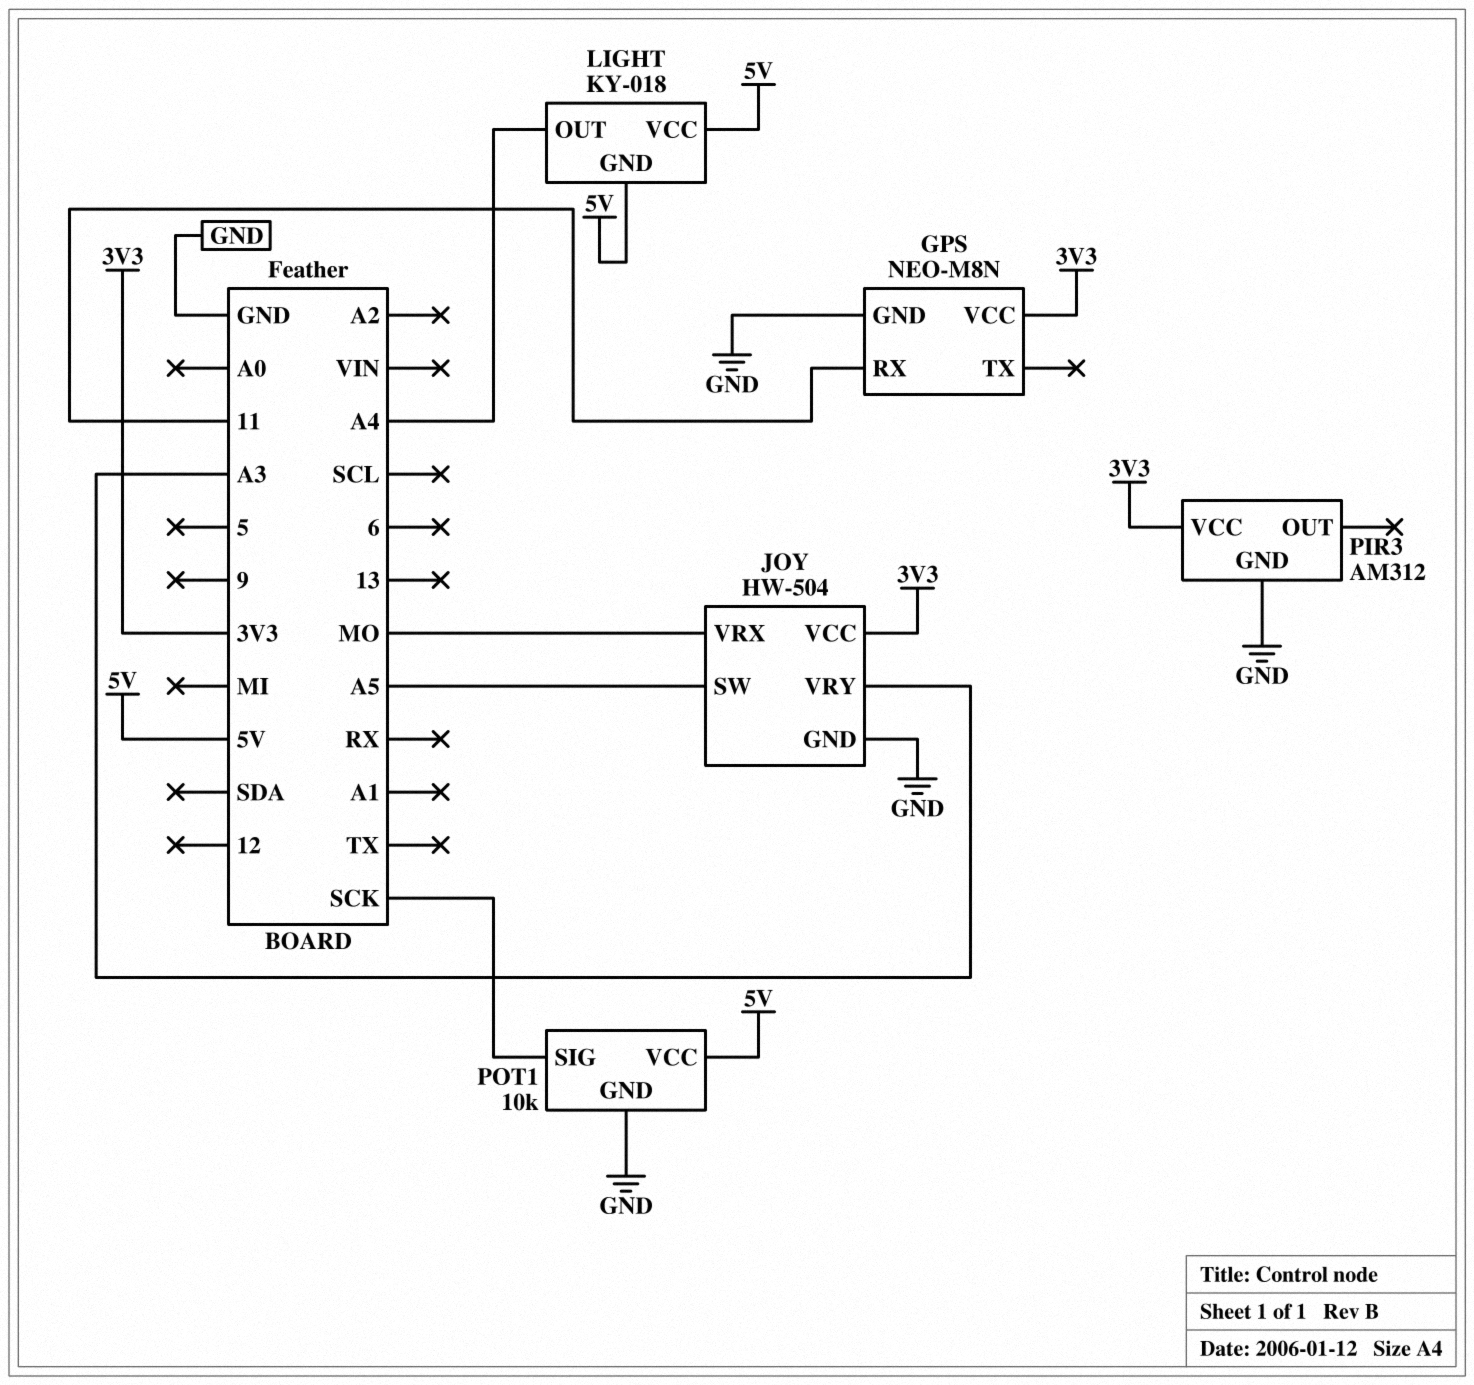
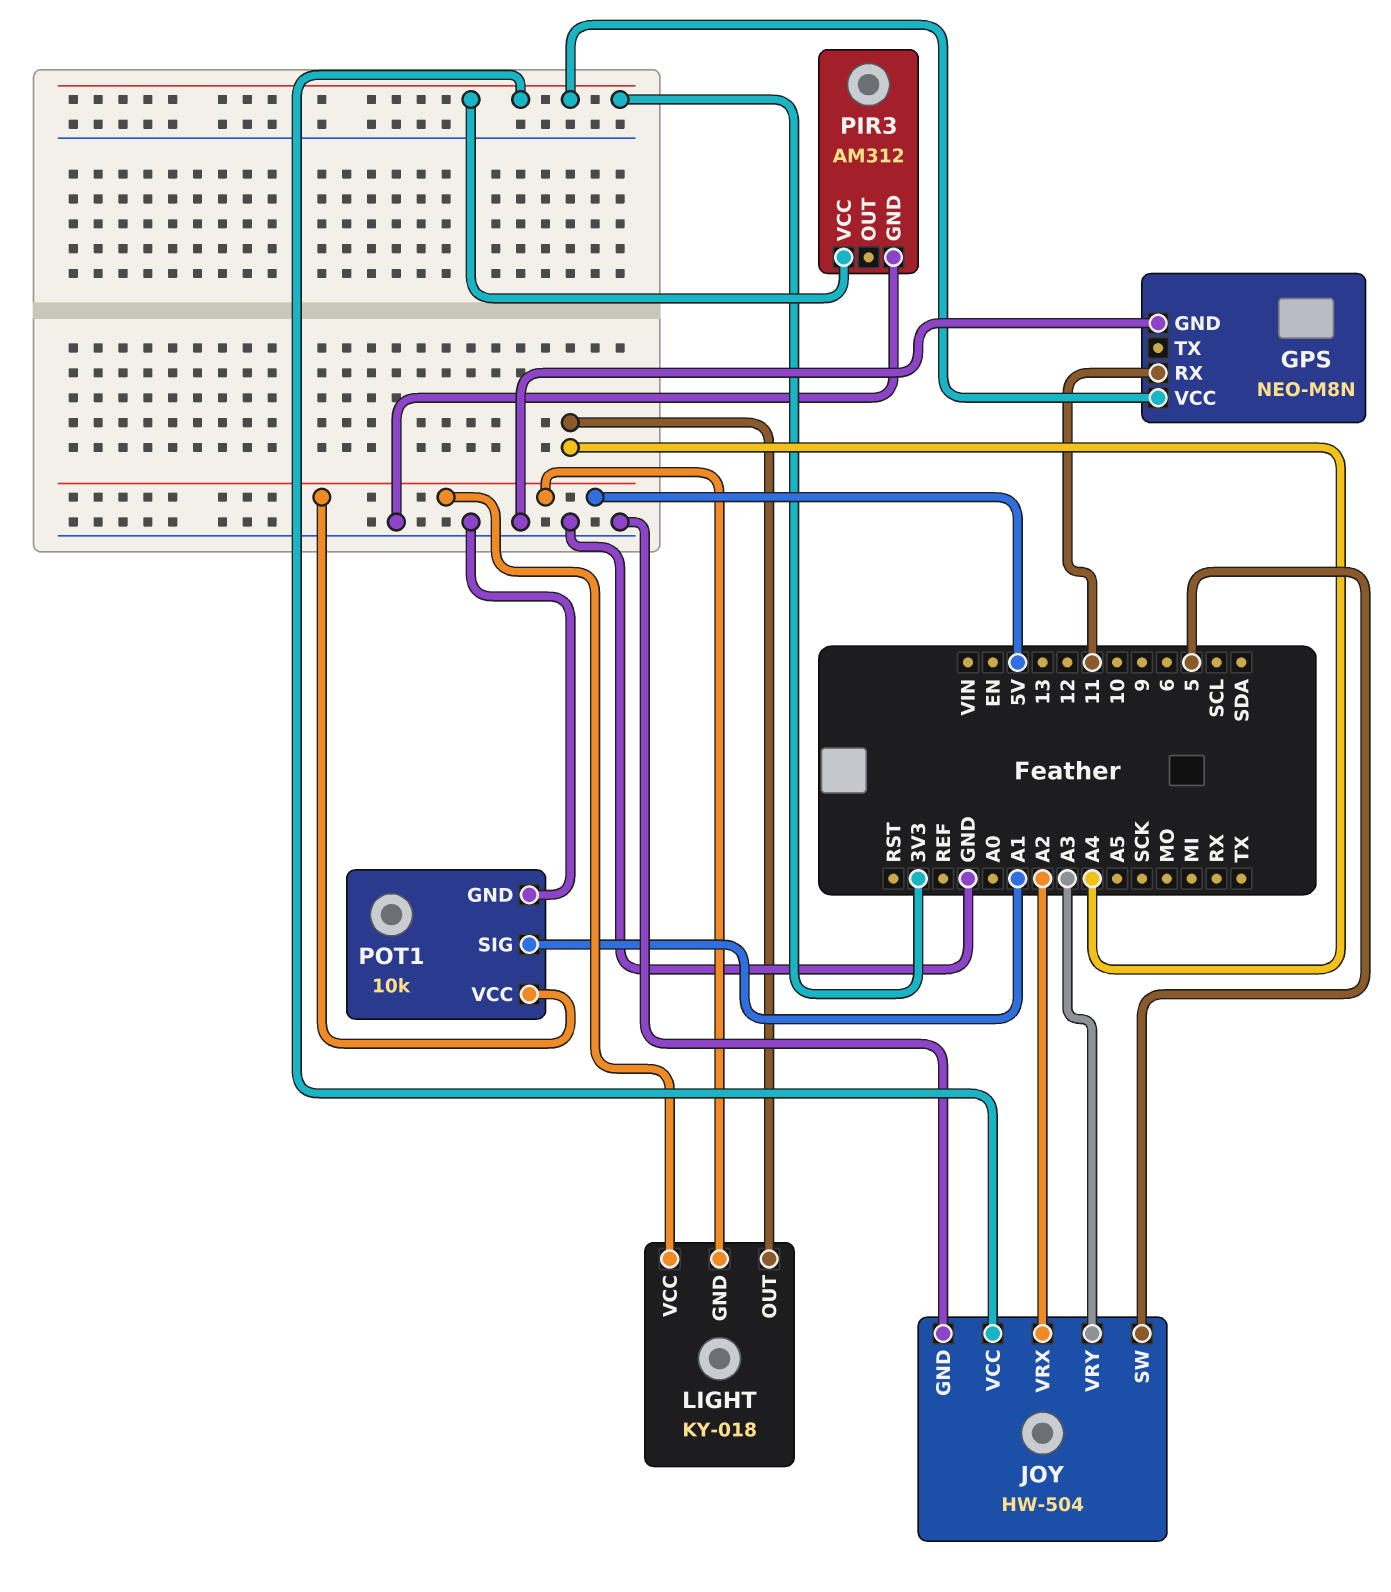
JOY pin SW: A5 -> 5
JOY pin VRX: MO -> A2
POT1 pin SIG: SCK -> A1

